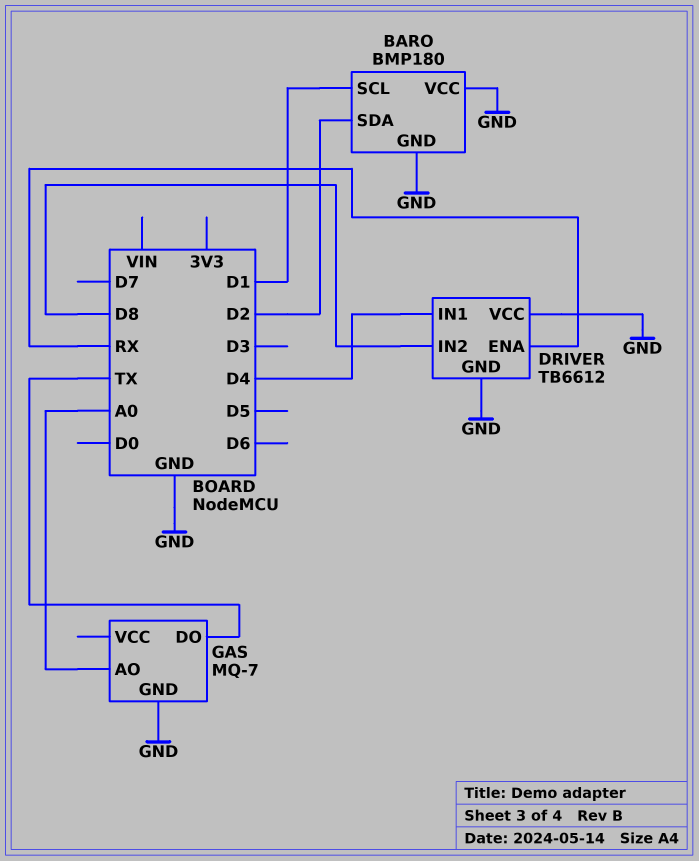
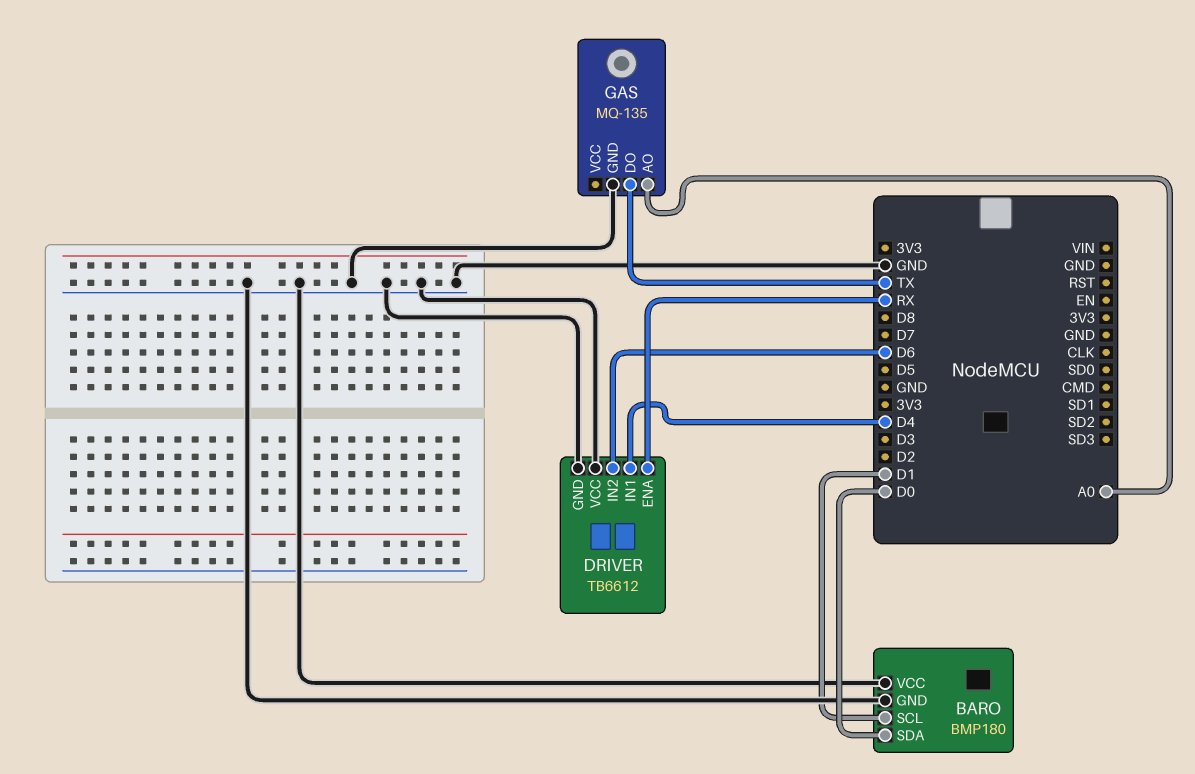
BARO pin SDA: D2 -> D0
DRIVER pin IN2: D8 -> D6
GAS: MQ-7 -> MQ-135

